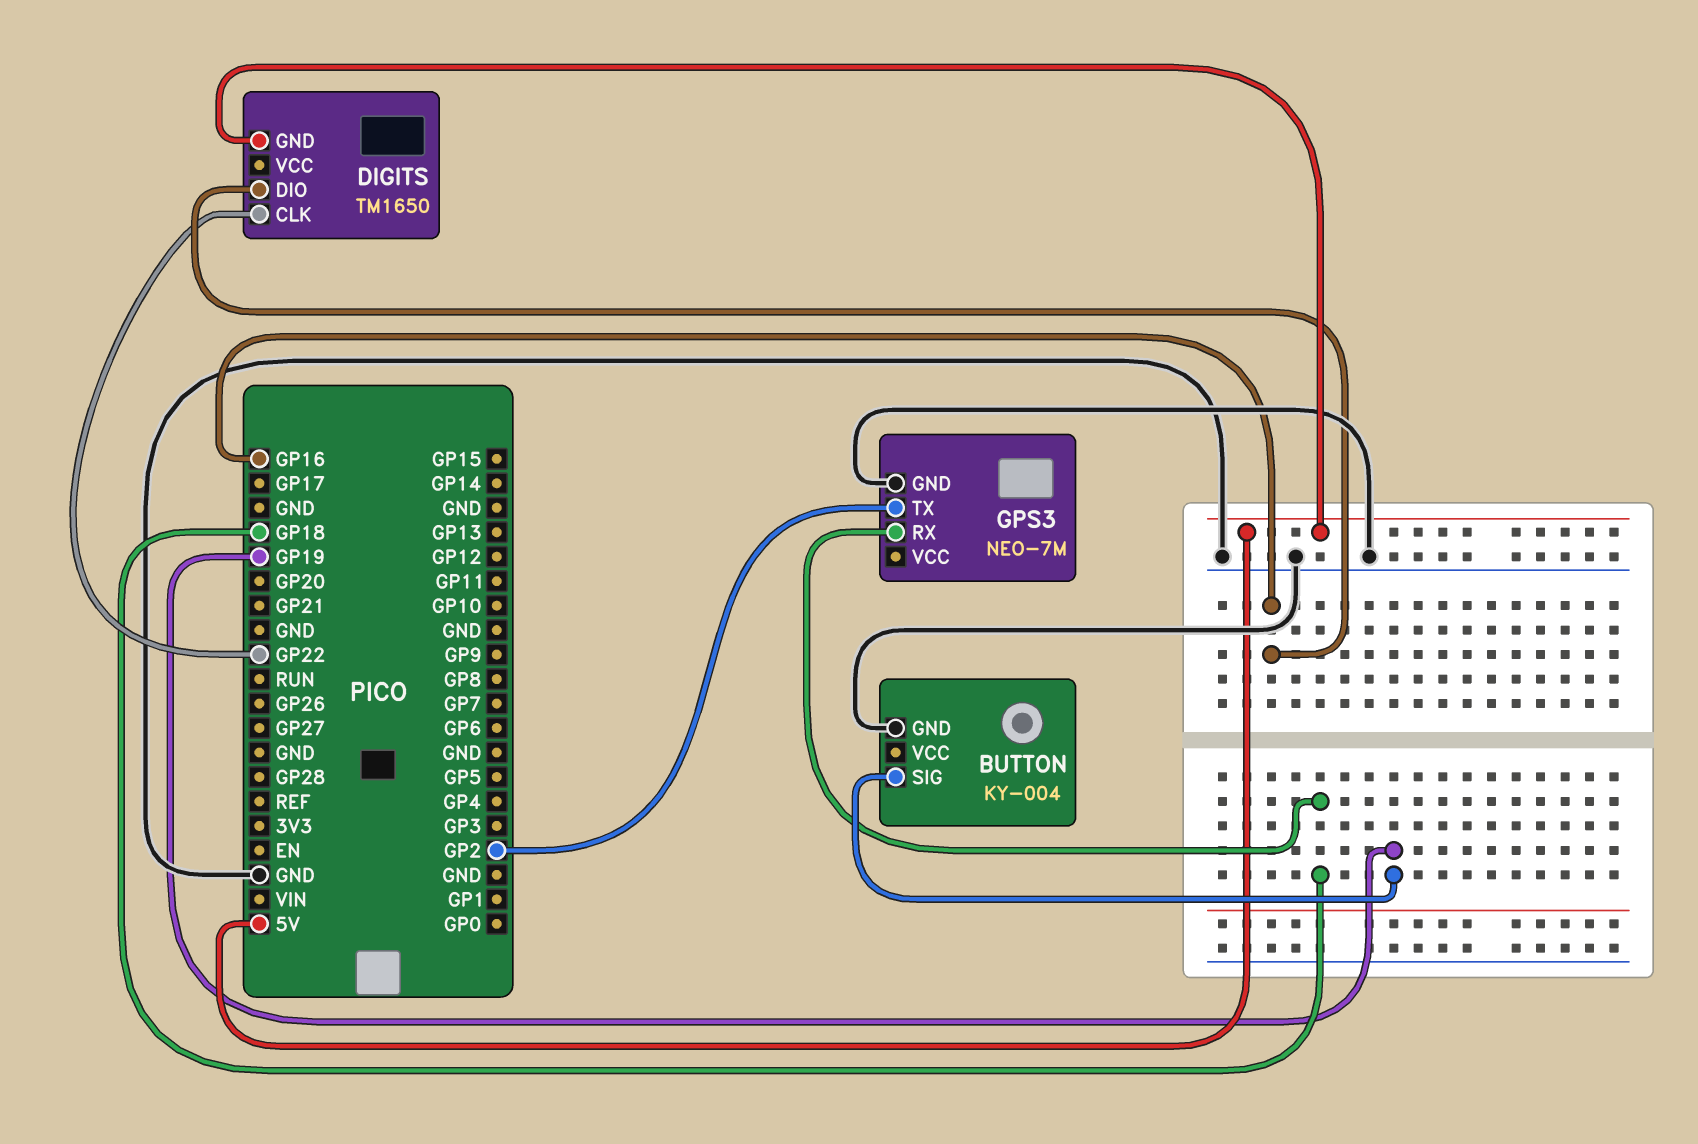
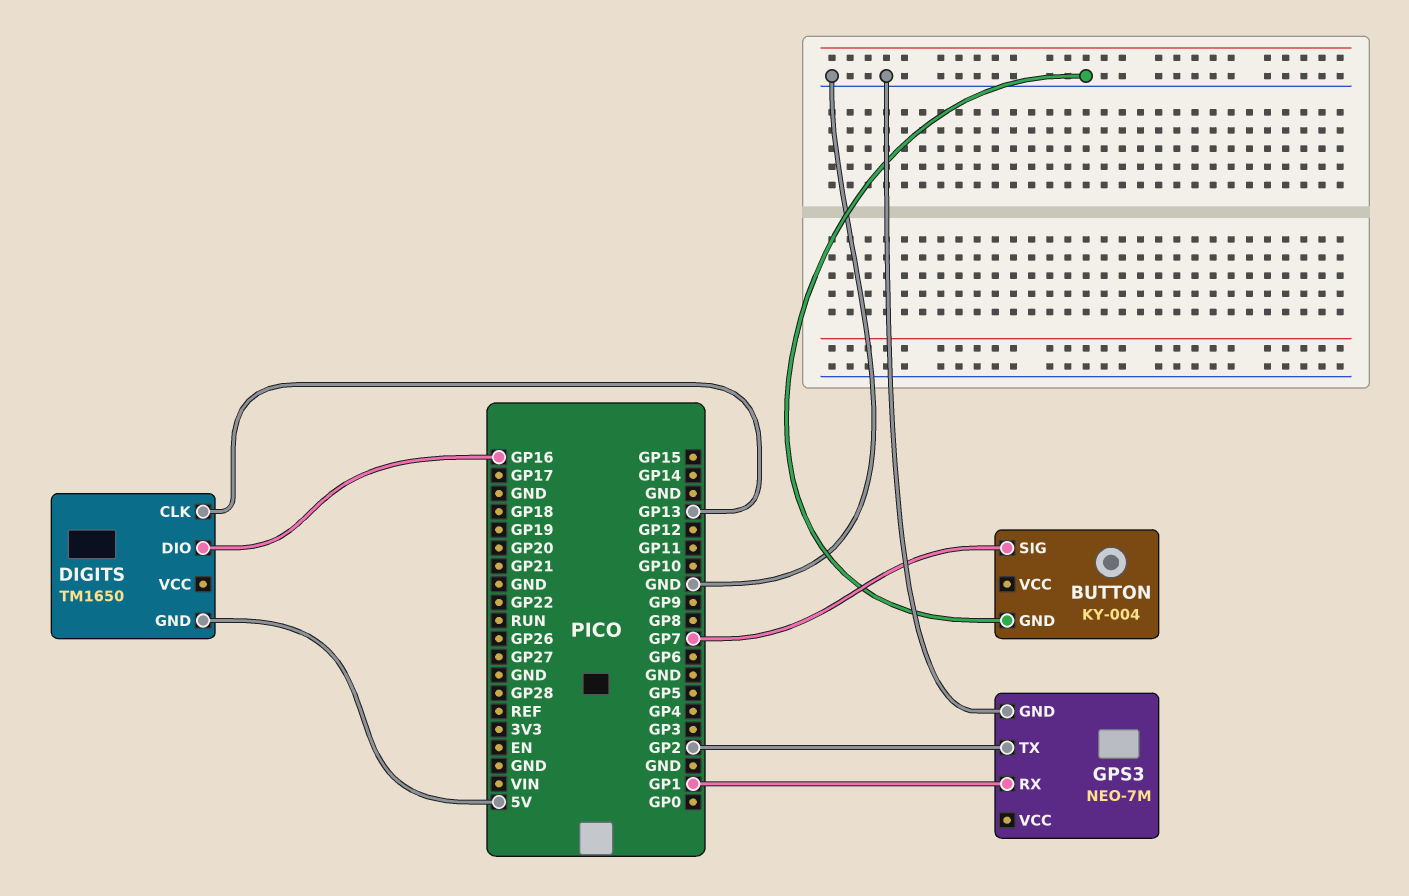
BUTTON pin SIG: GP19 -> GP7
DIGITS pin CLK: GP22 -> GP13
GPS3 pin RX: GP18 -> GP1

